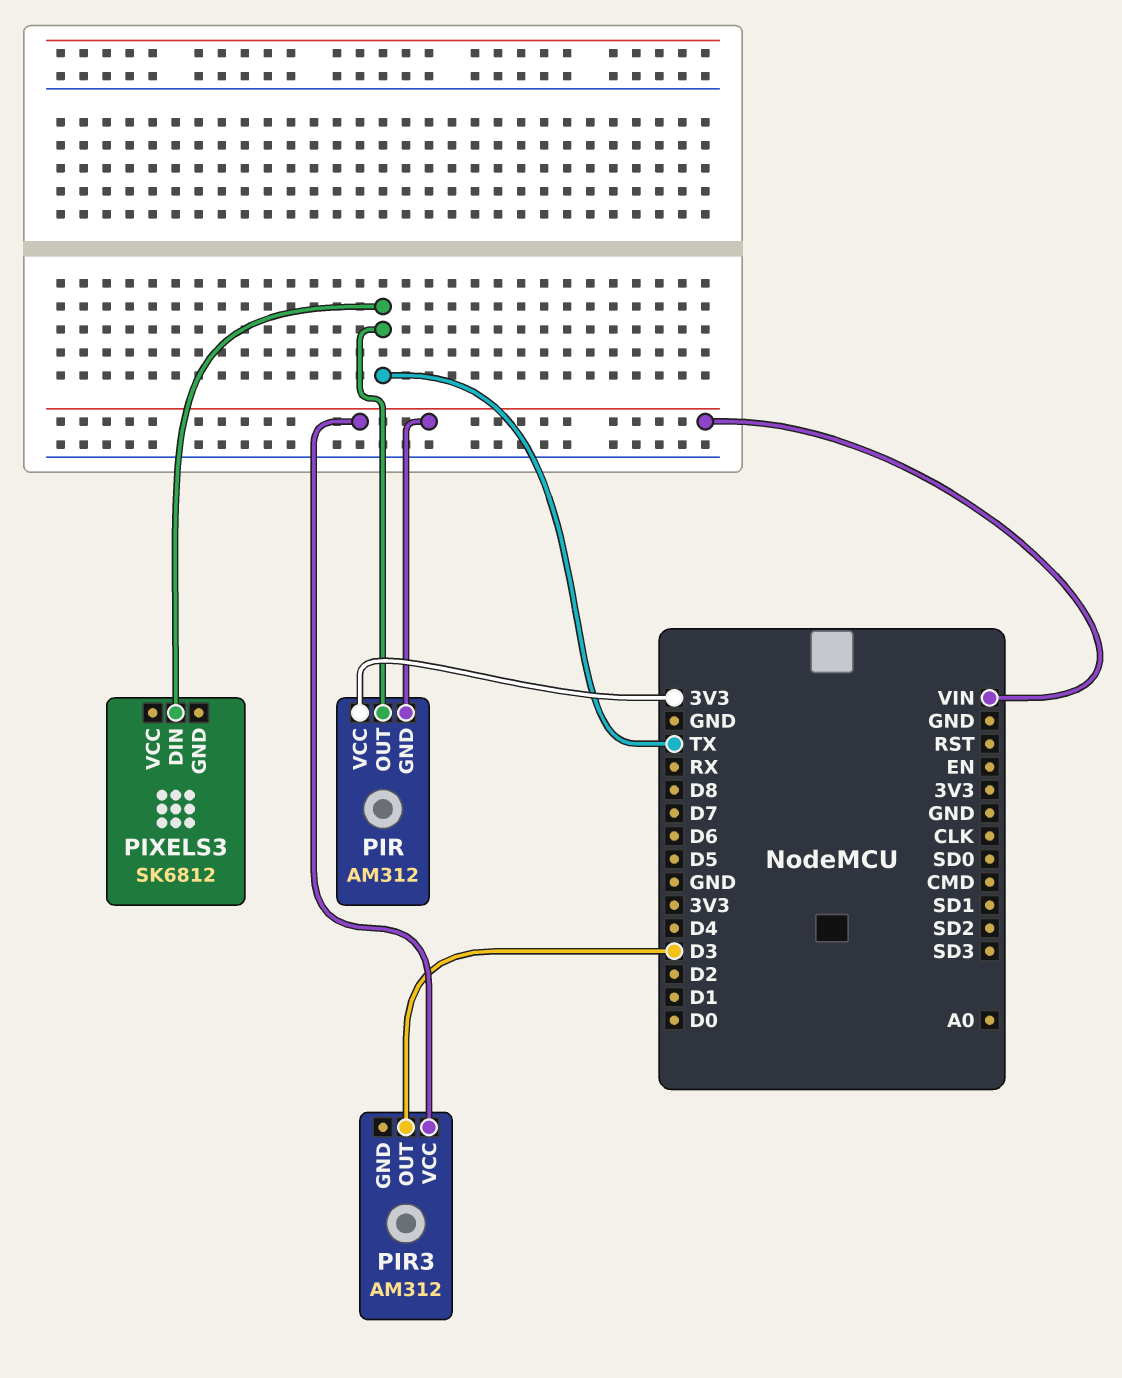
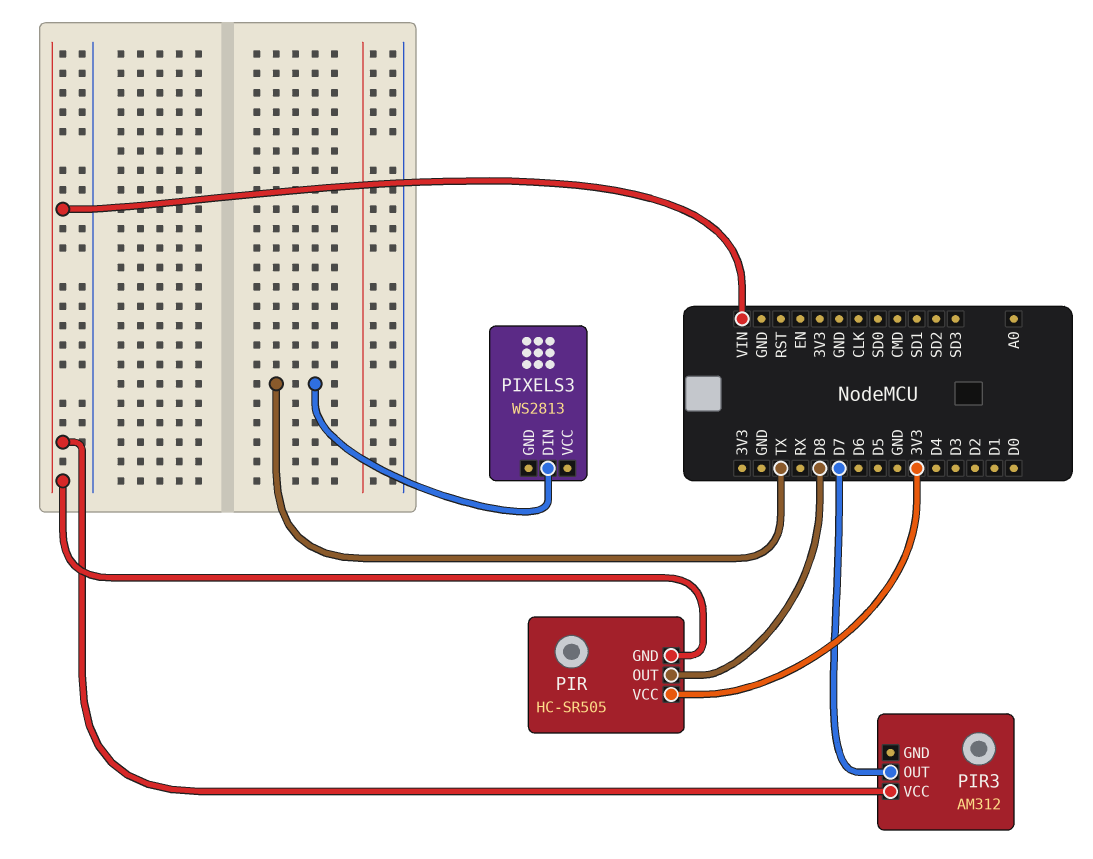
PIR: AM312 -> HC-SR505
PIR pin OUT: TX -> D8
PIR3 pin OUT: D3 -> D7
PIXELS3: SK6812 -> WS2813

